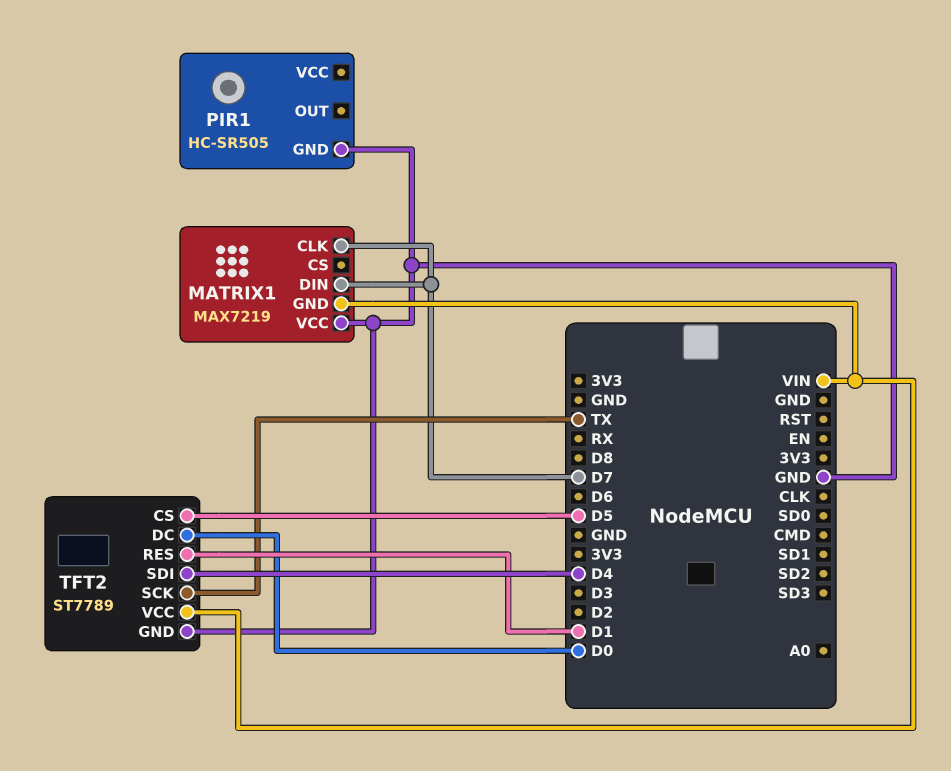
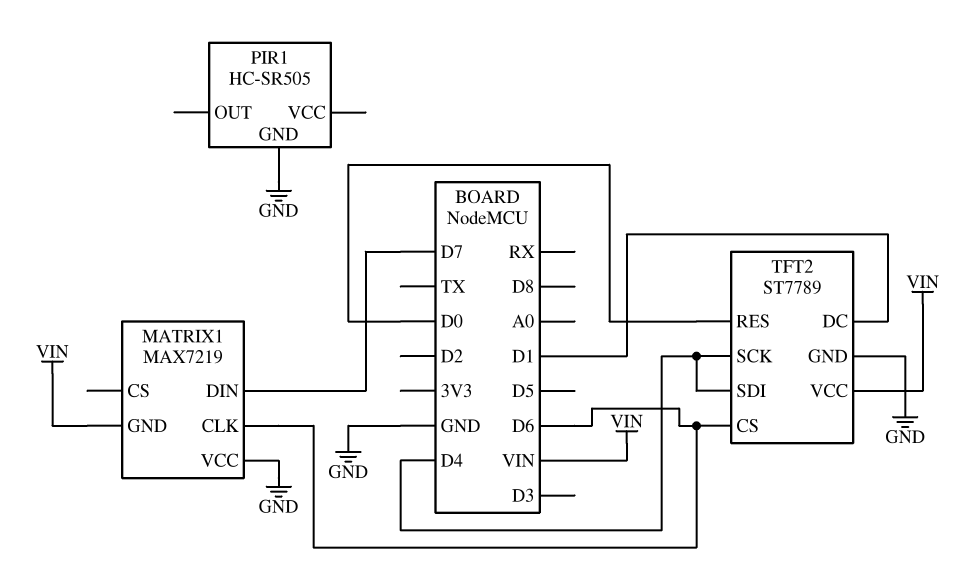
MATRIX1 pin CLK: D7 -> D6
TFT2 pin CS: D5 -> D6
TFT2 pin DC: D0 -> D1
TFT2 pin RES: D1 -> D0
TFT2 pin SCK: TX -> D4

